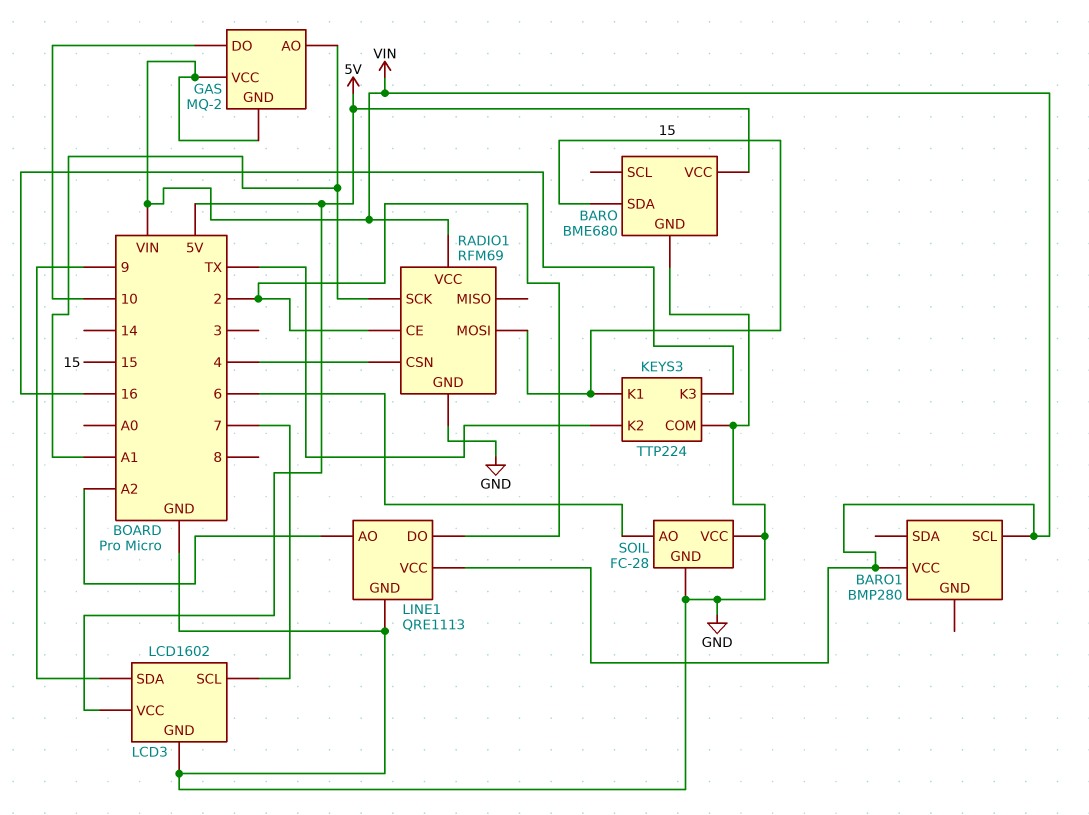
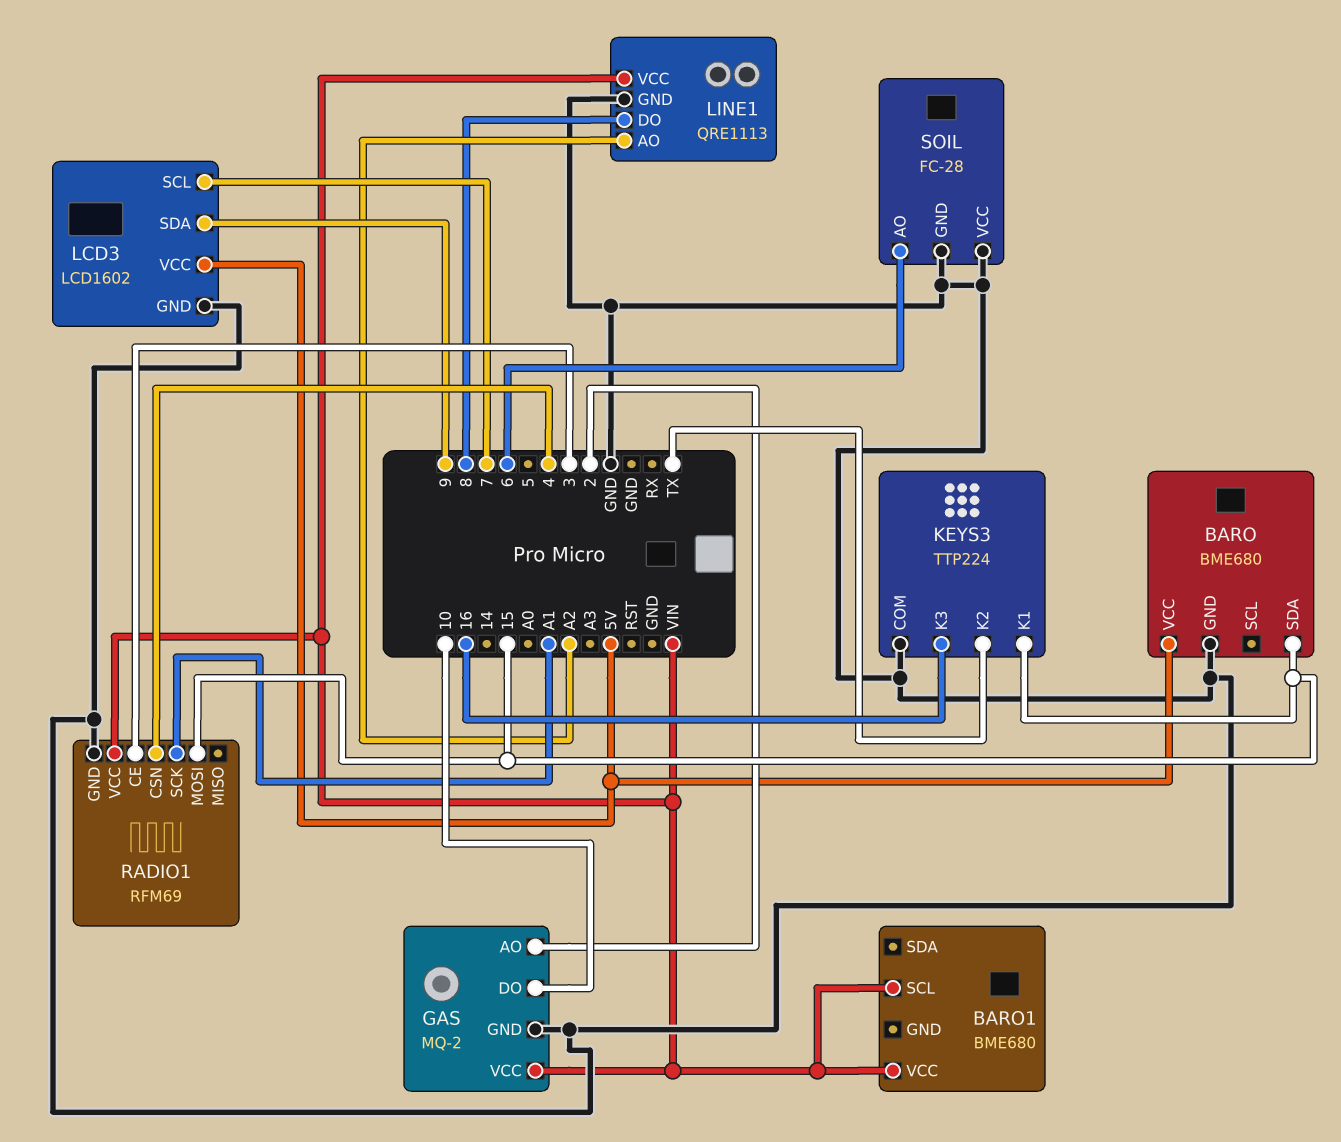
BARO1: BMP280 -> BME680
GAS pin AO: A1 -> 2
GAS pin GND: VIN -> GND
LINE1 pin DO: 2 -> 8
RADIO1 pin CE: 2 -> 3

